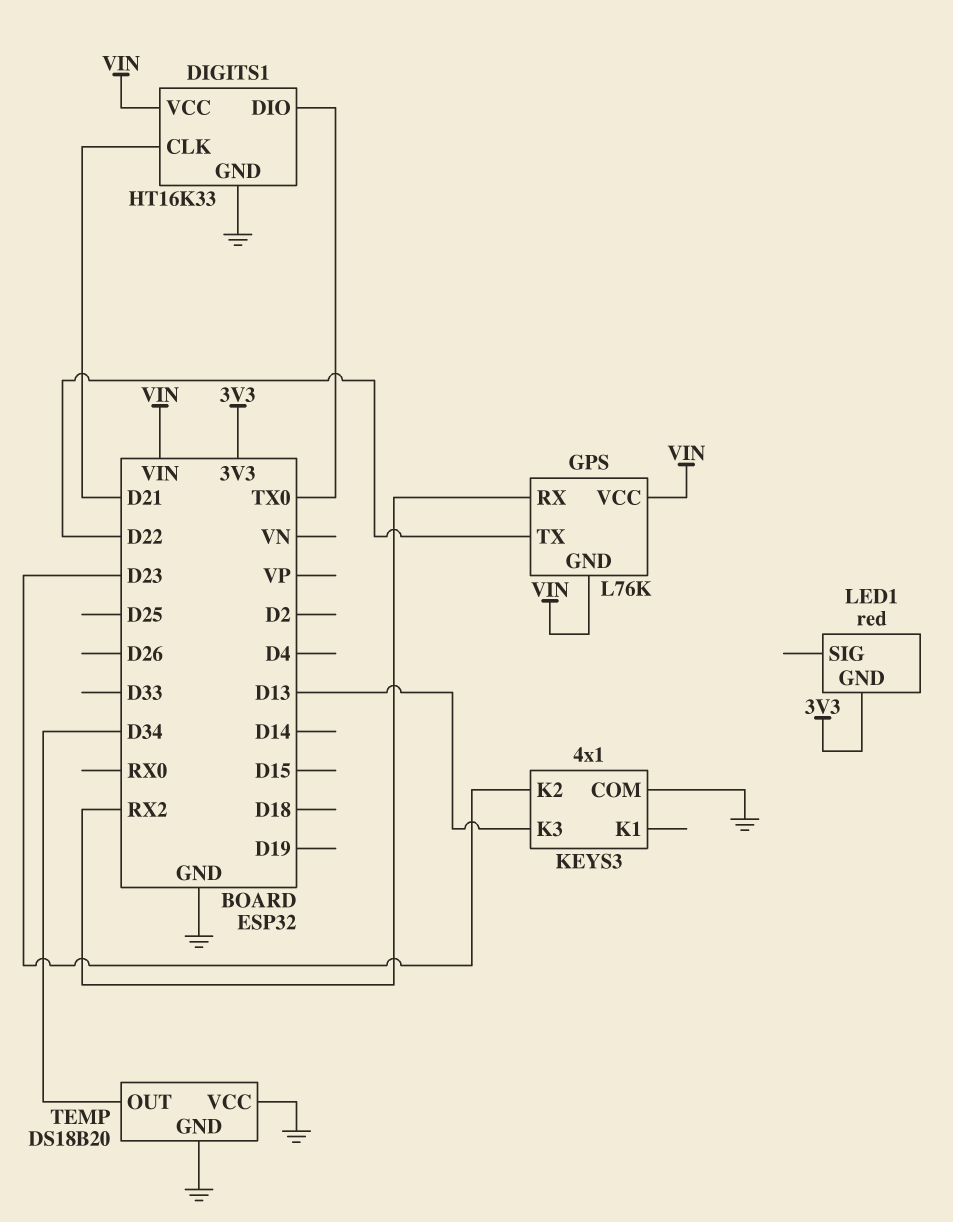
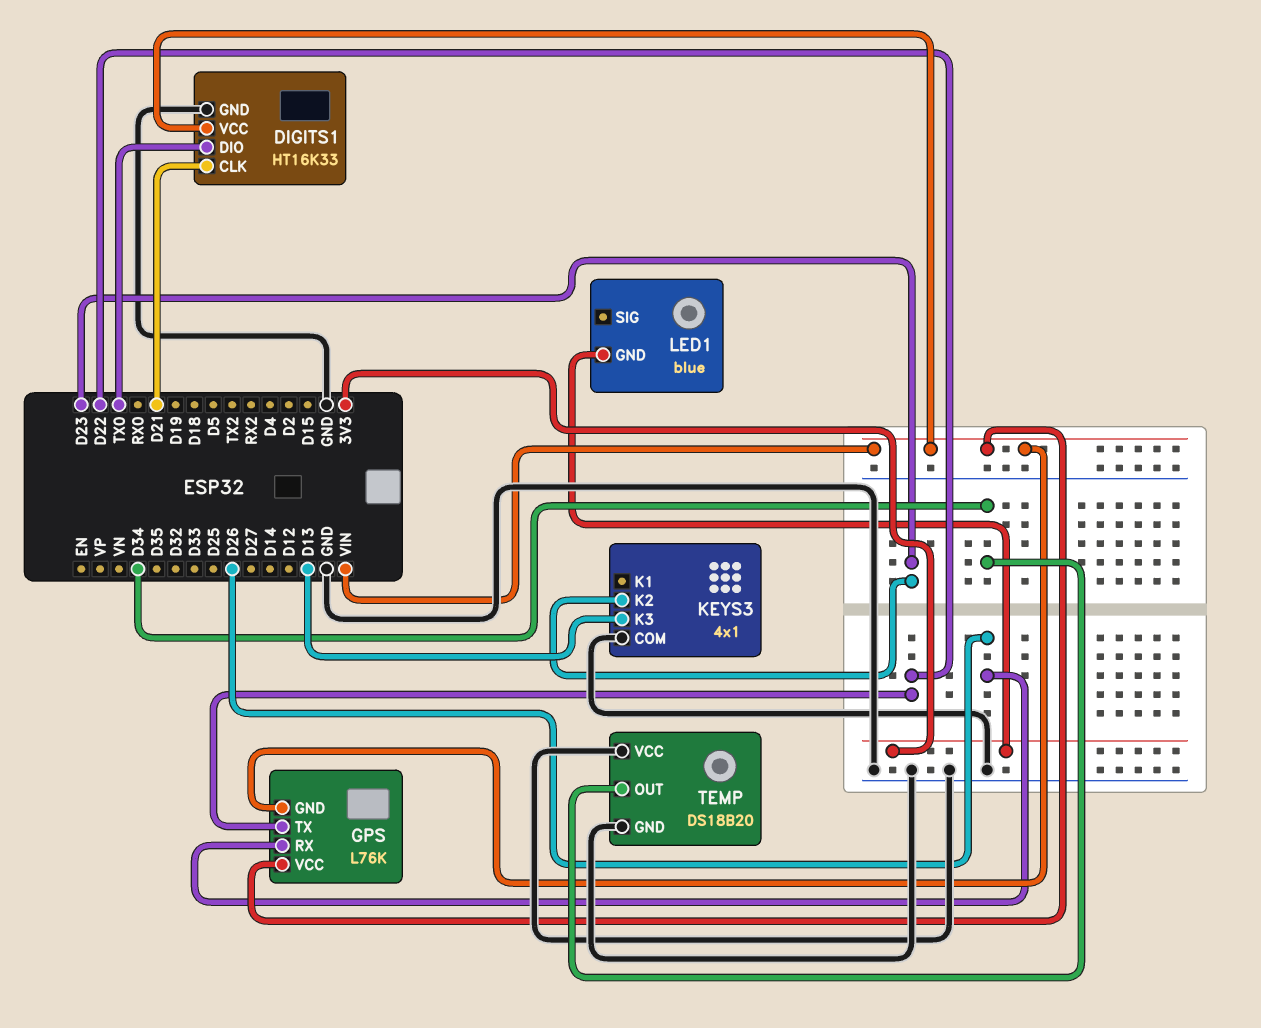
GPS pin RX: RX2 -> D26
LED1: red -> blue

